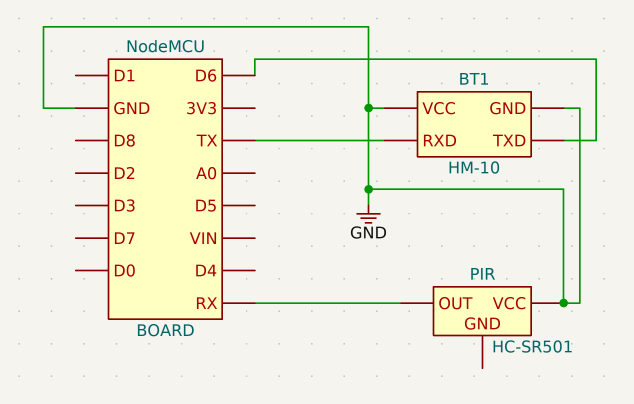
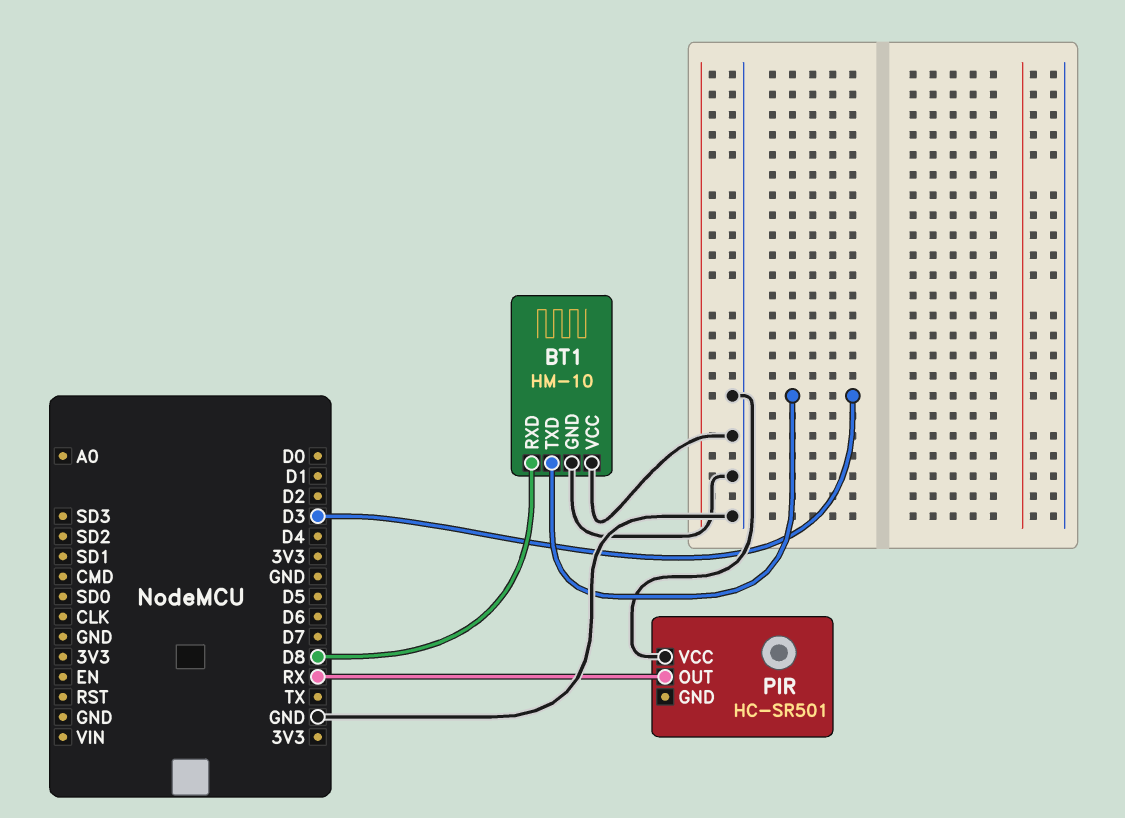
BT1 pin RXD: TX -> D8
BT1 pin TXD: D6 -> D3

